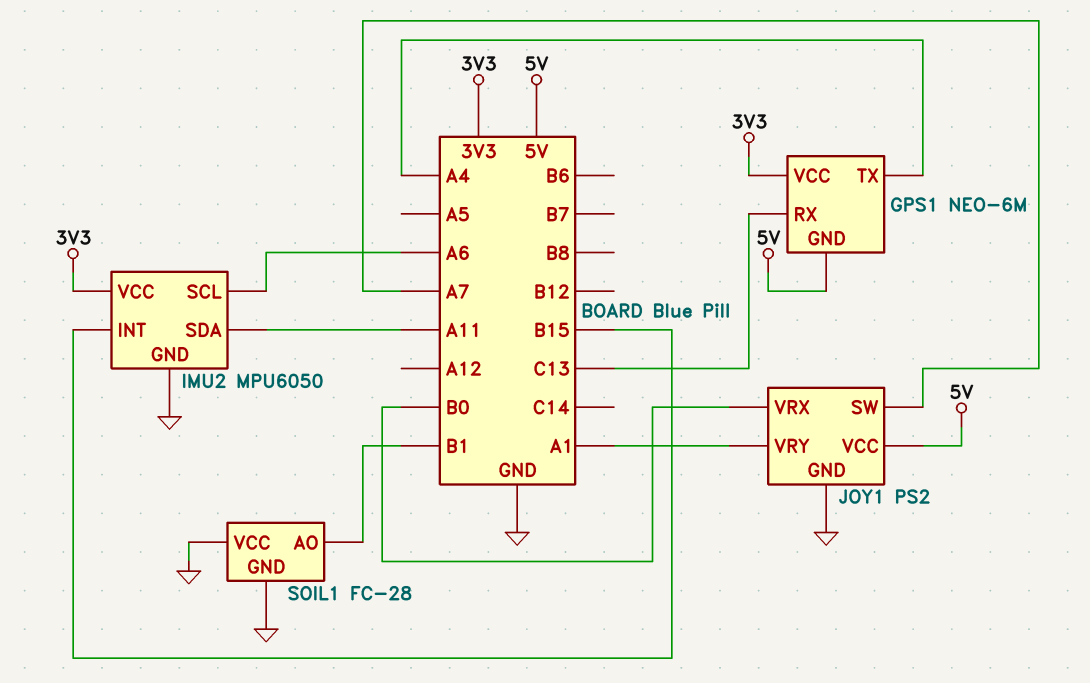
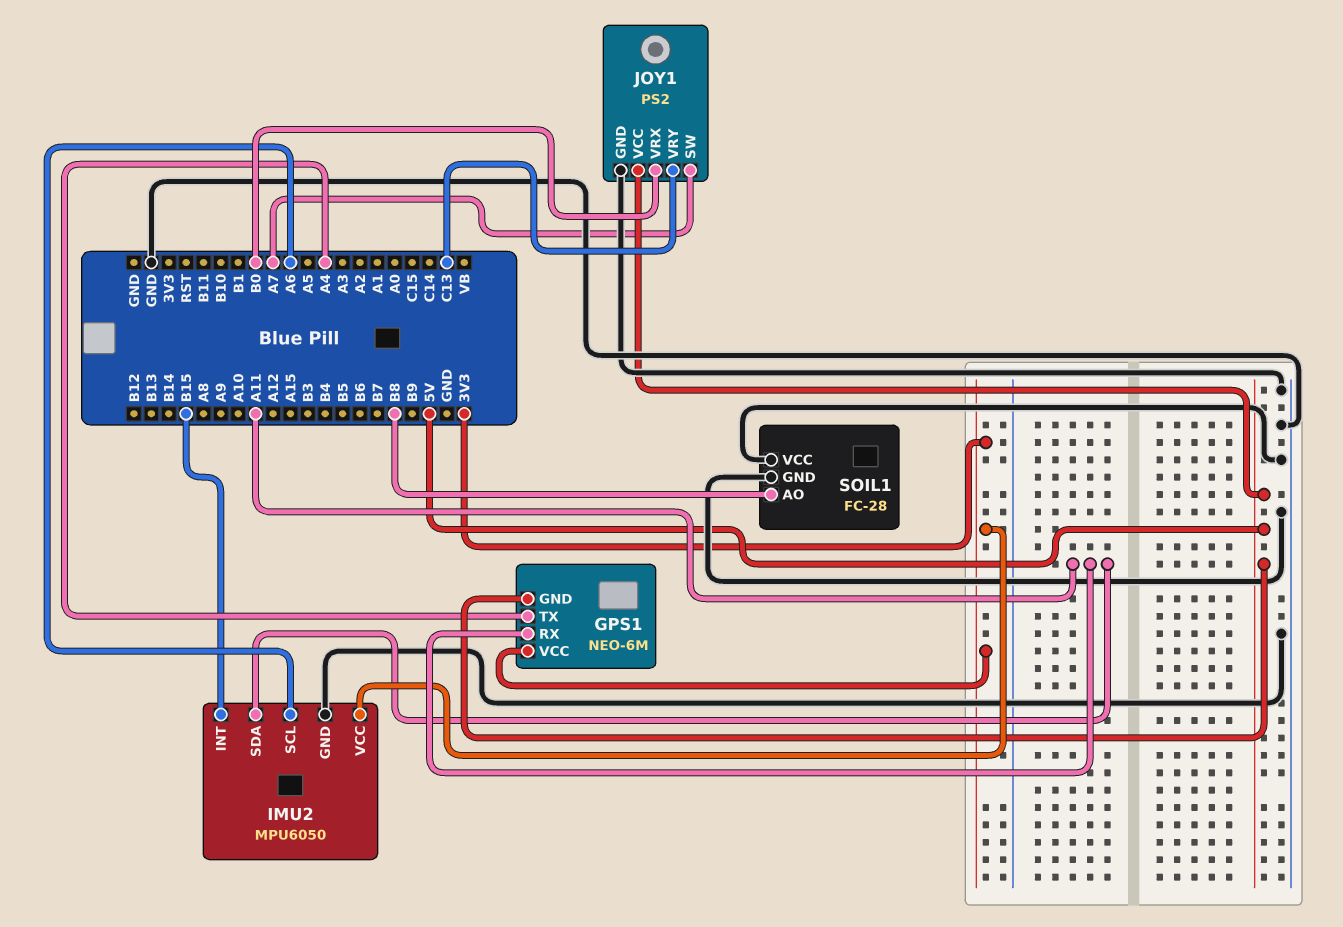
GPS1 pin RX: C13 -> A11
JOY1 pin VRY: A1 -> C13
SOIL1 pin AO: B1 -> B8

